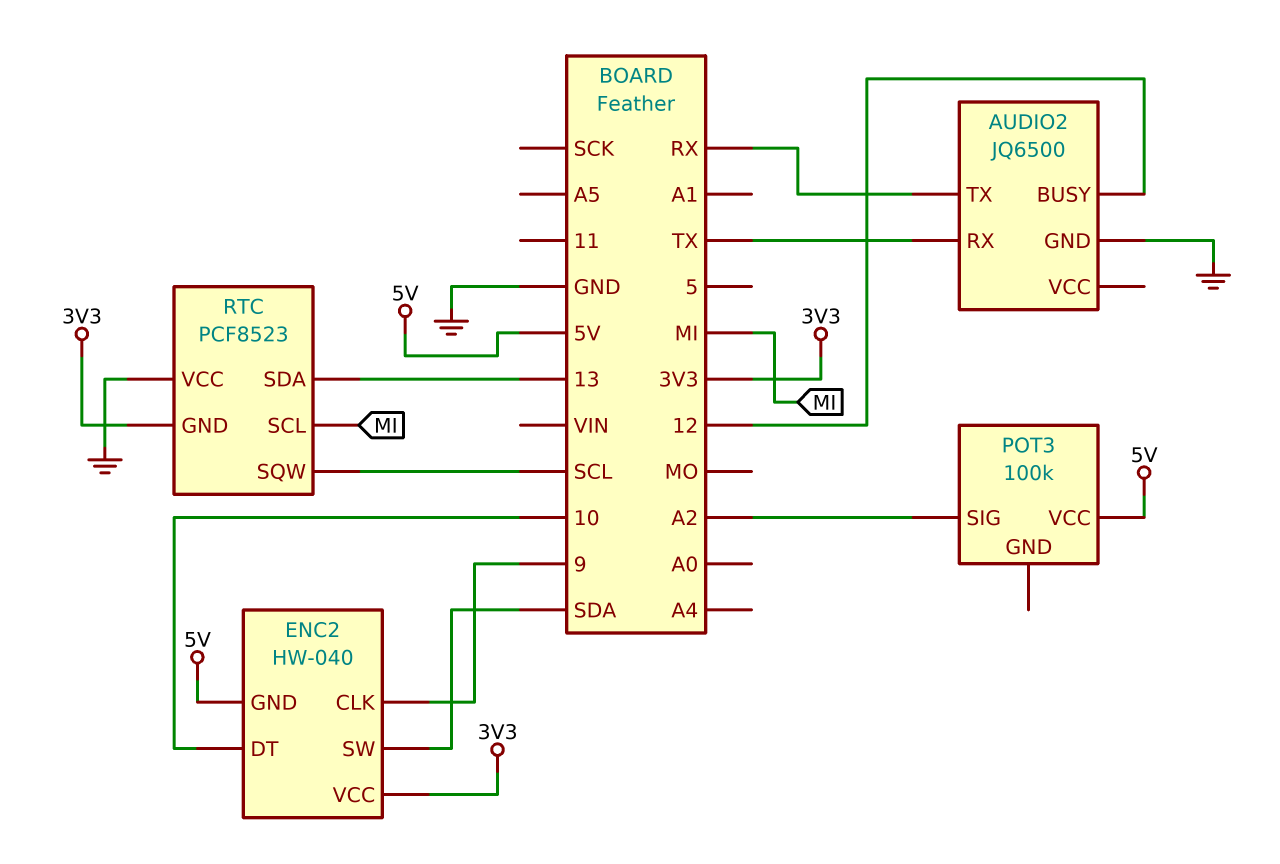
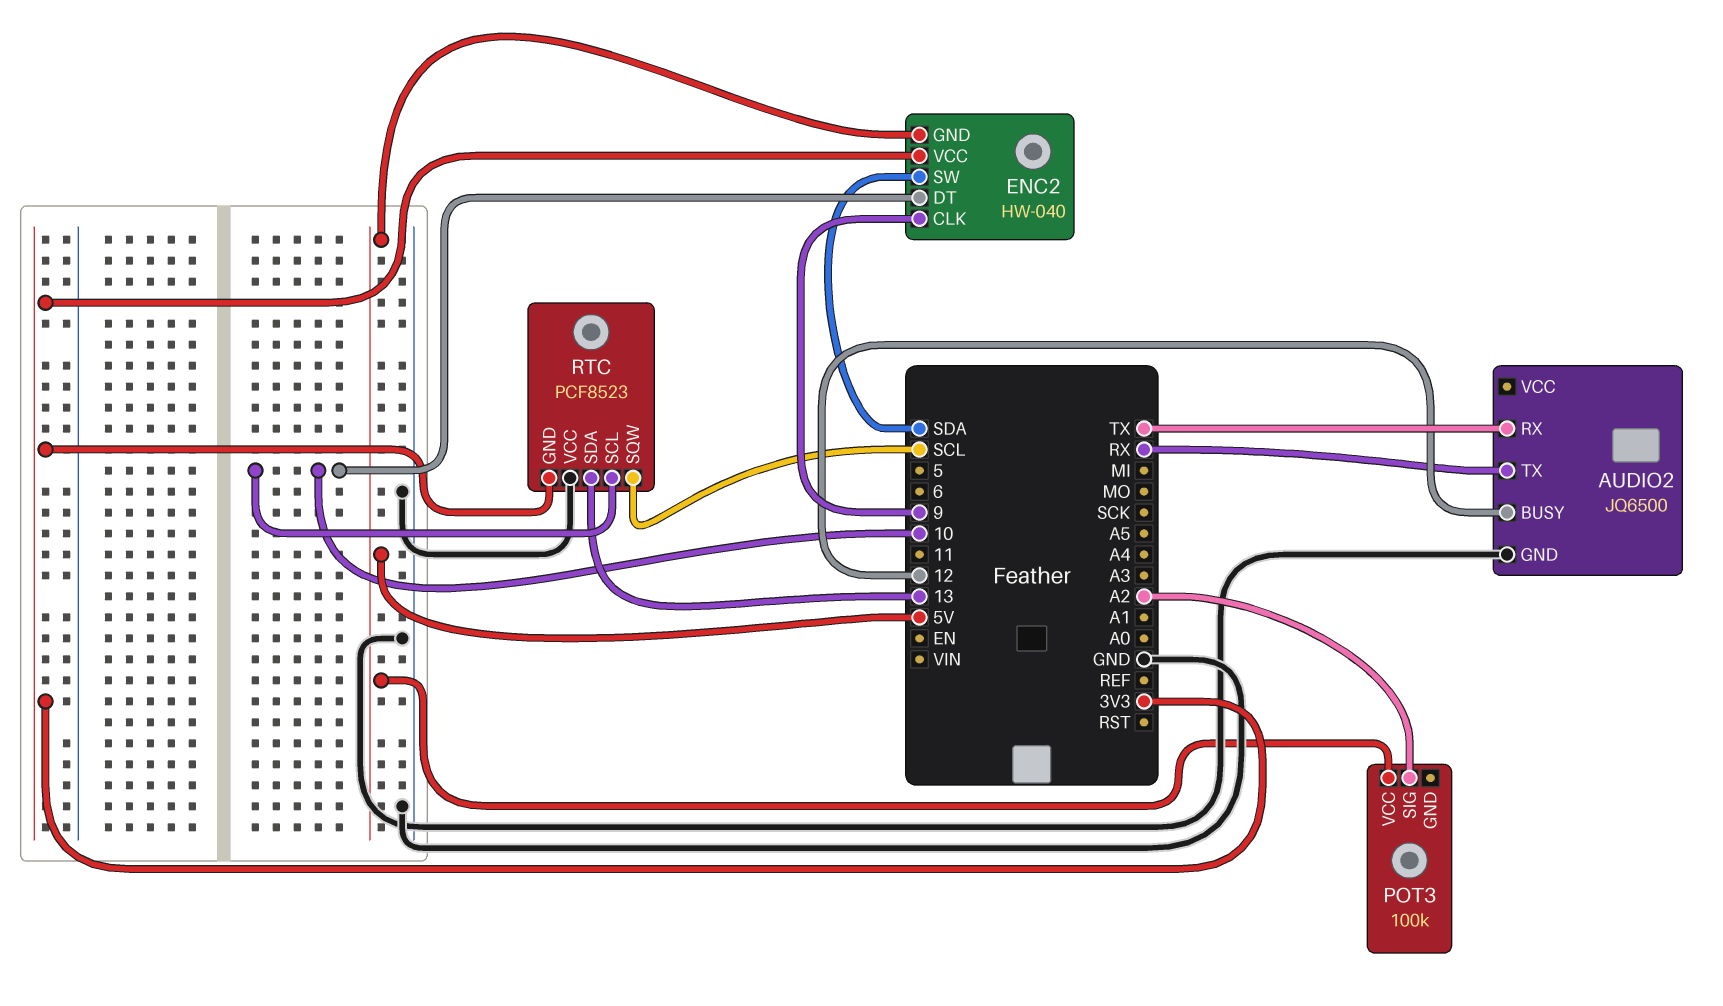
RTC pin SCL: MI -> 10

